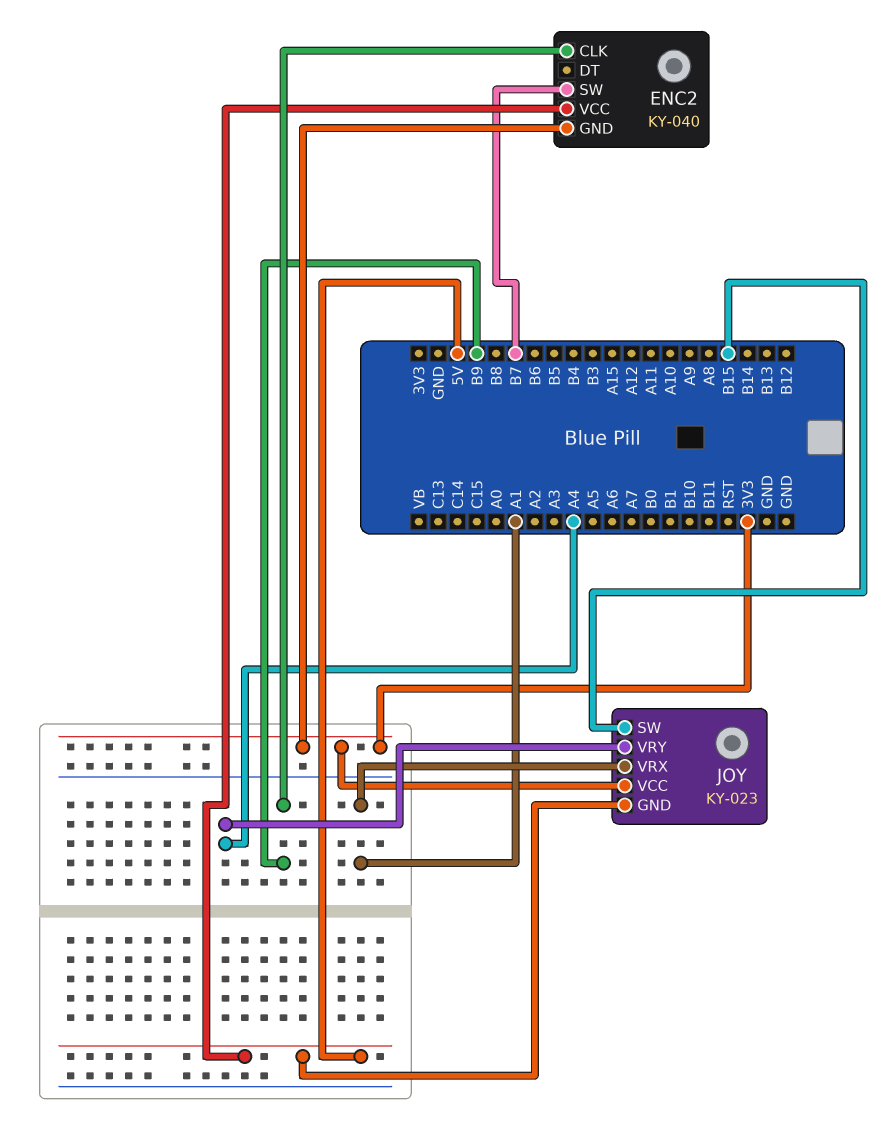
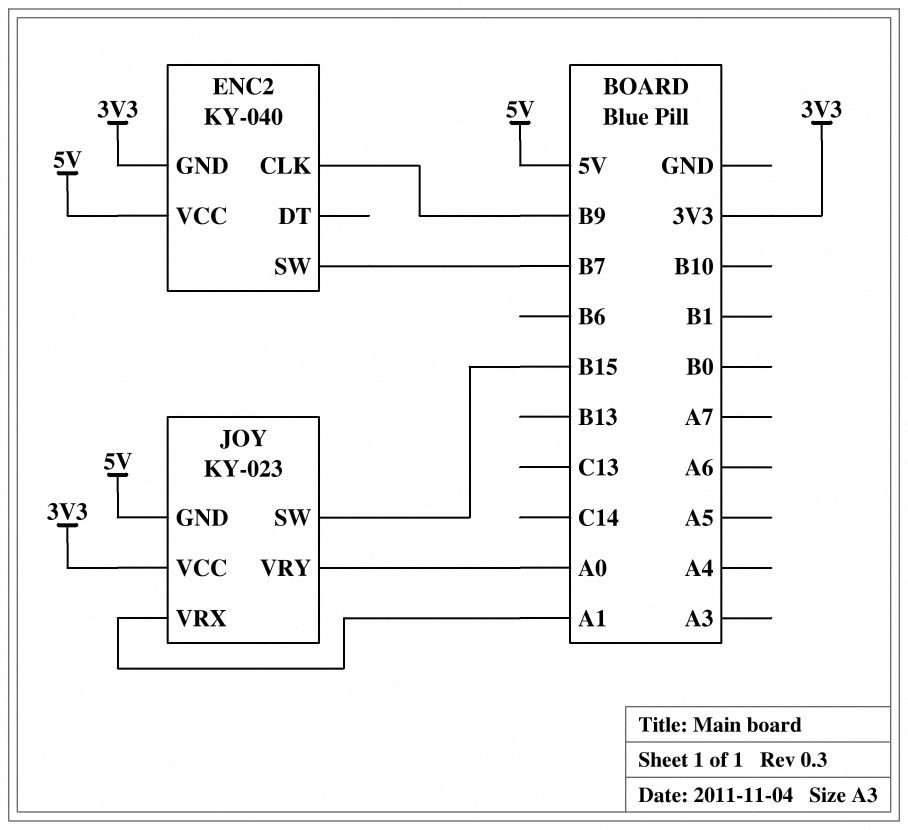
JOY pin VRY: A4 -> A0

